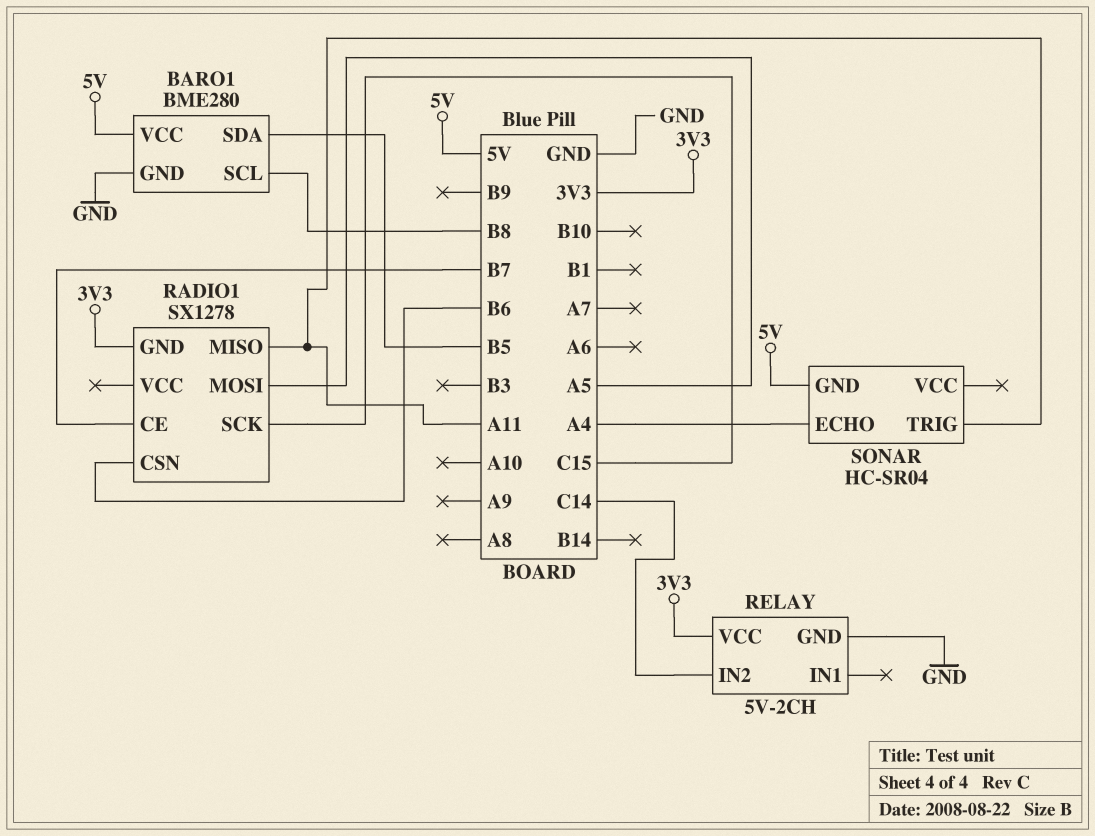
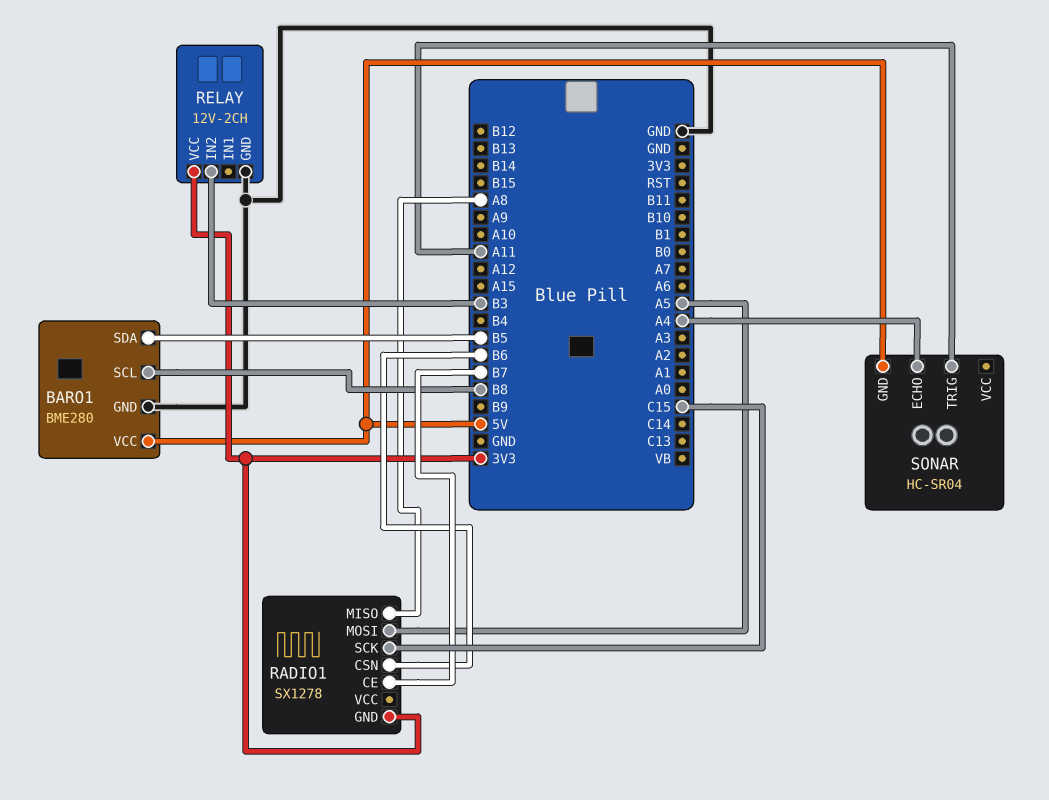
RADIO1 pin MISO: A11 -> A8
RELAY: 5V-2CH -> 12V-2CH
RELAY pin IN2: C14 -> B3

